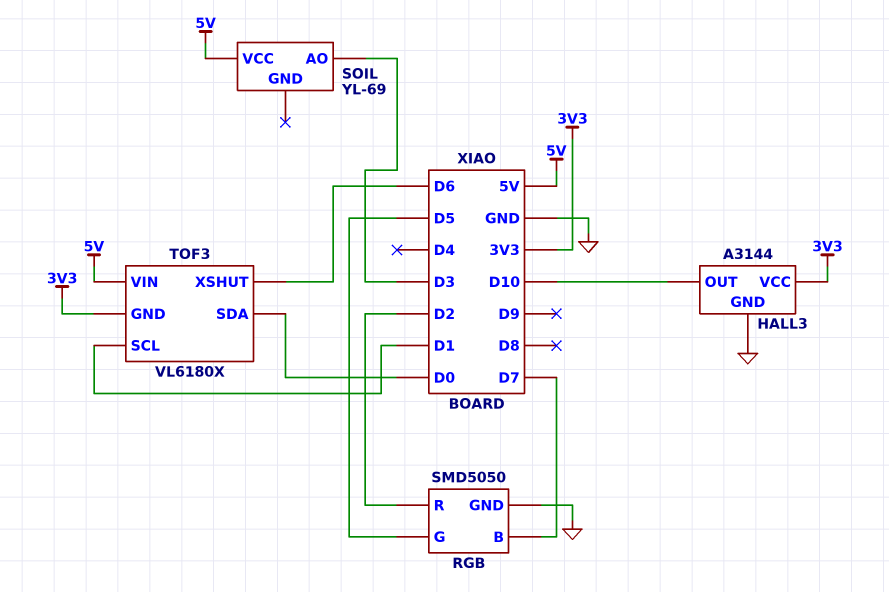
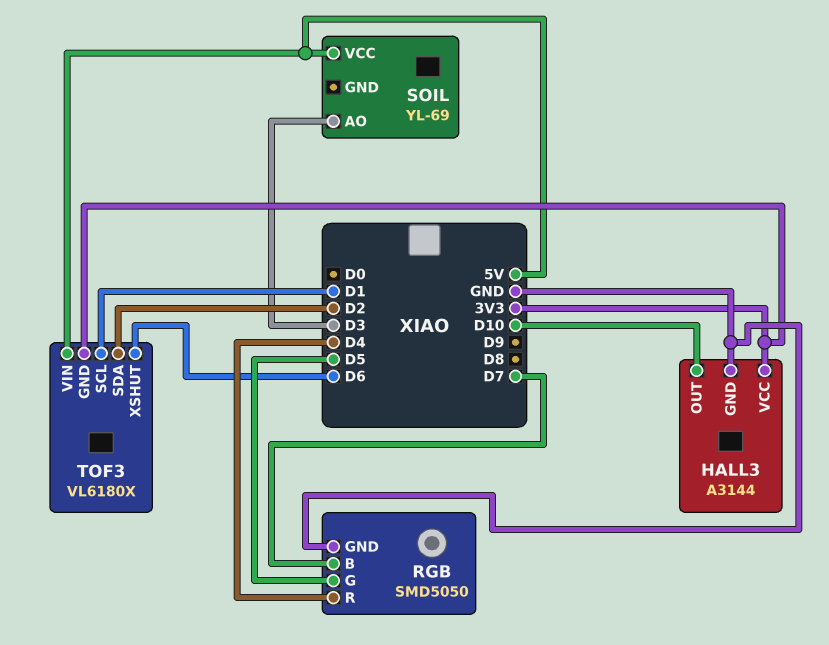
RGB pin R: D2 -> D4
TOF3 pin SDA: D0 -> D2

